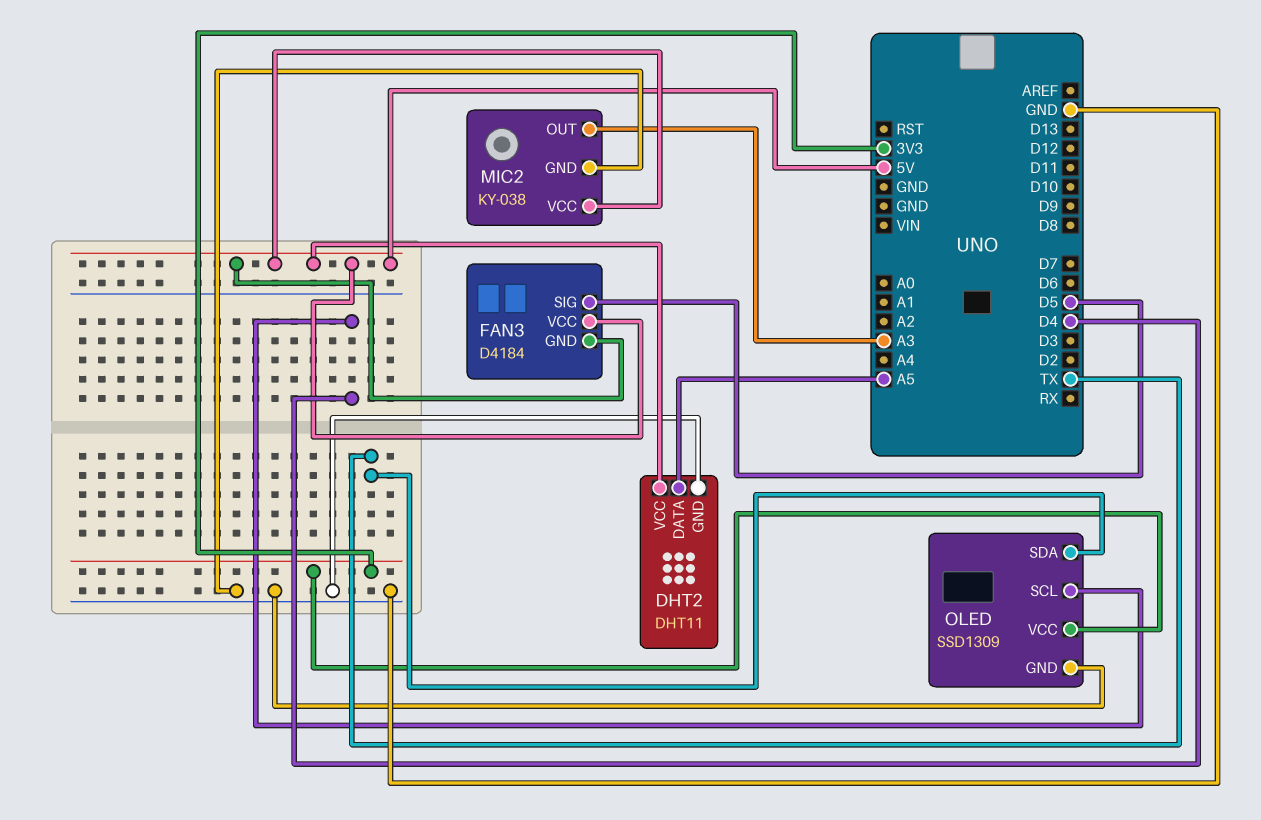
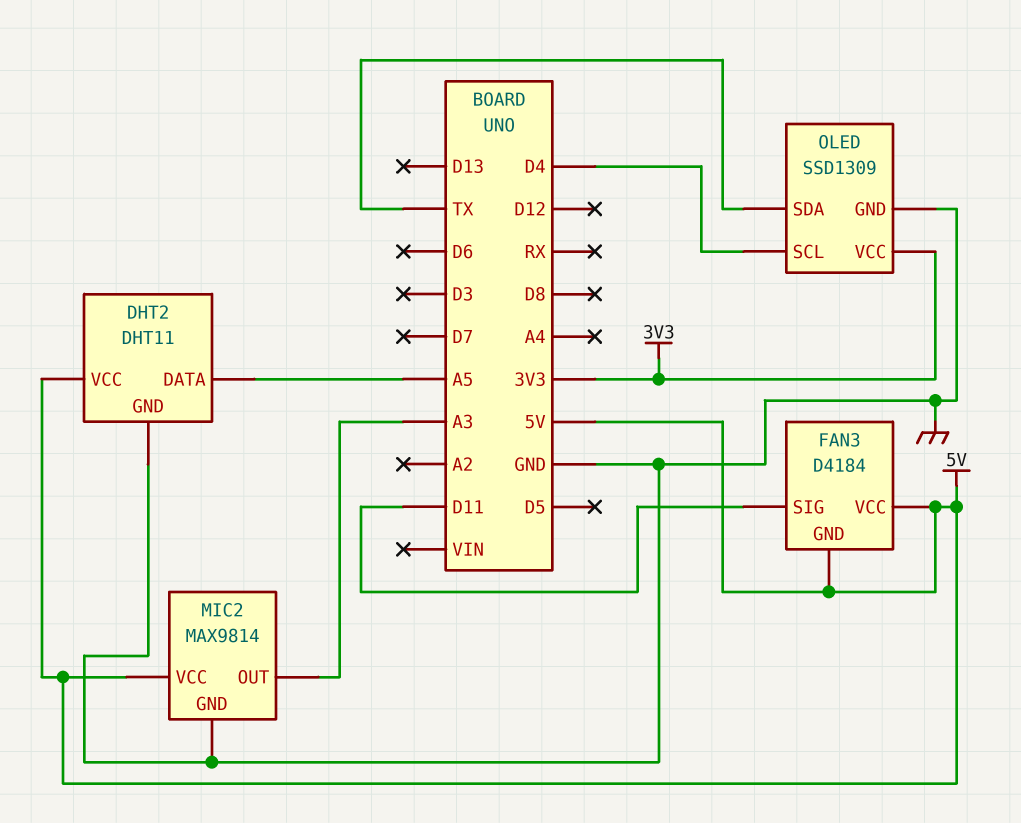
FAN3 pin SIG: D5 -> D11
MIC2: KY-038 -> MAX9814

